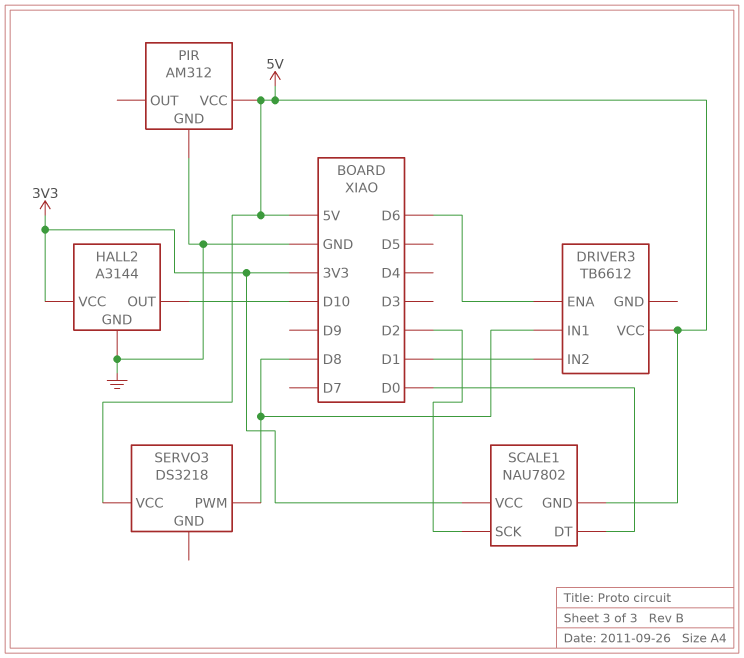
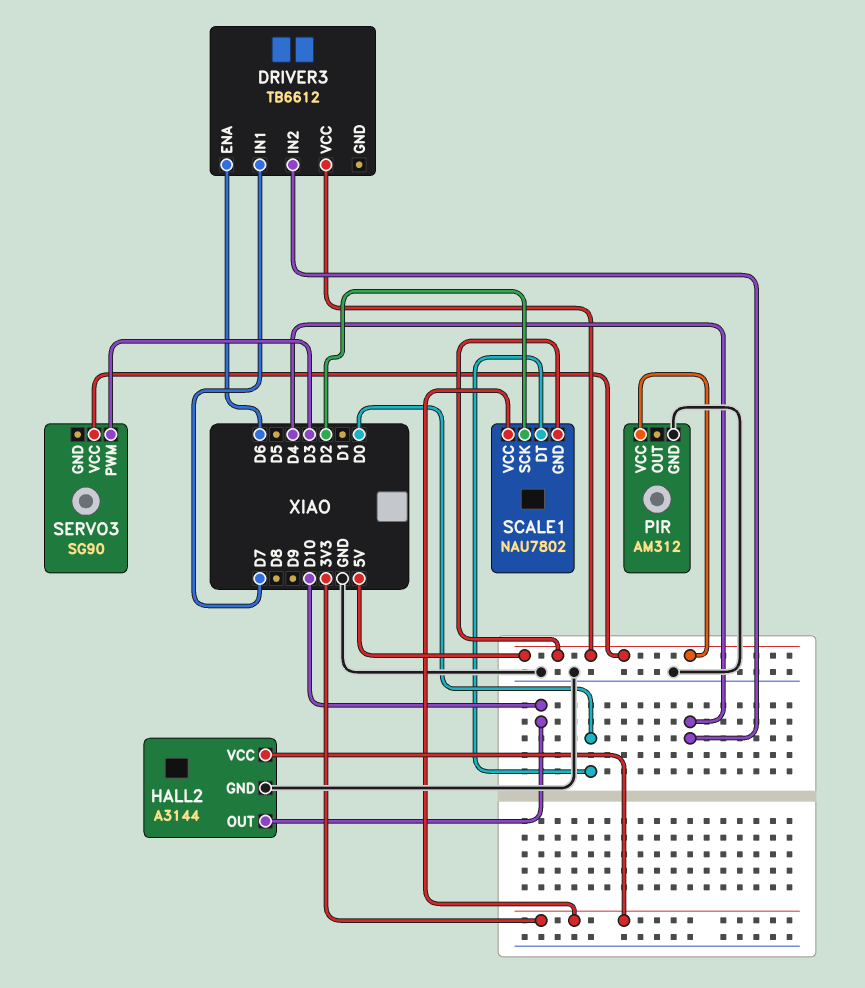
DRIVER3 pin IN1: D8 -> D7
DRIVER3 pin IN2: D1 -> D4
SERVO3: DS3218 -> SG90
SERVO3 pin PWM: D8 -> D3

